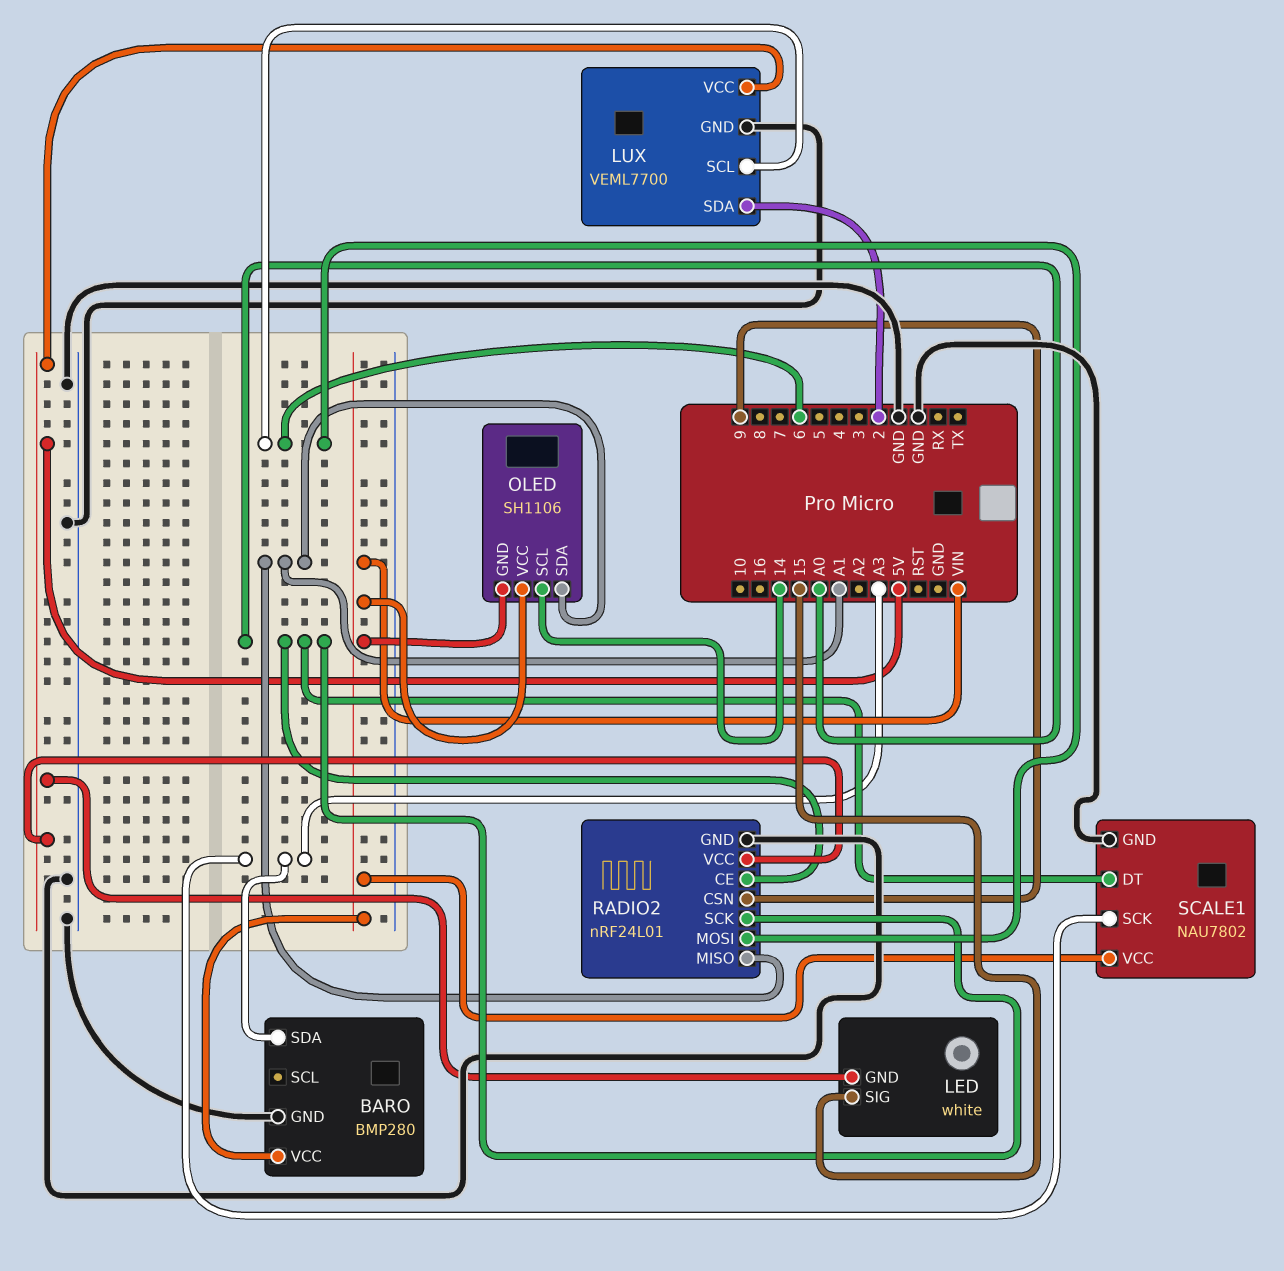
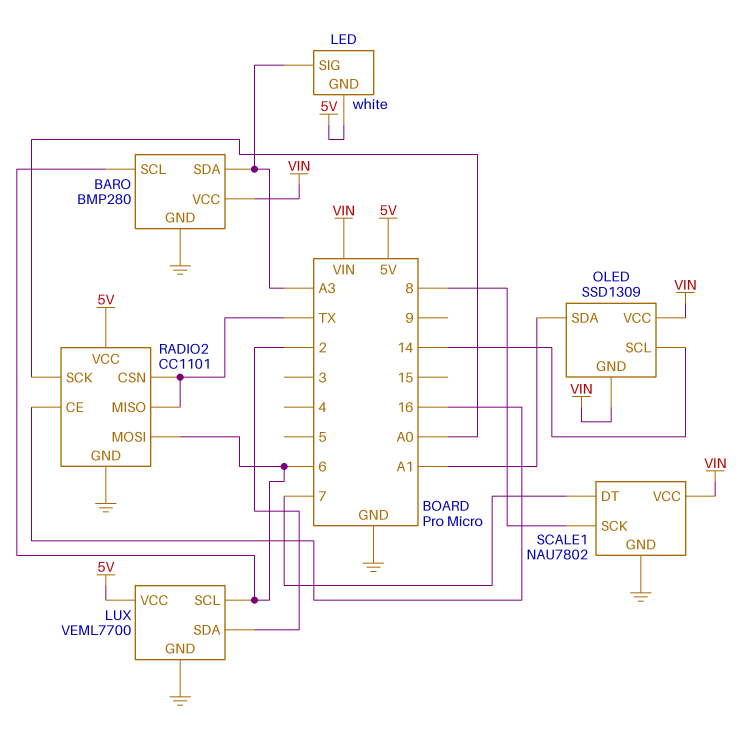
BARO pin SCL: none -> 6
LED pin SIG: 15 -> A3
OLED: SH1106 -> SSD1309
RADIO2: nRF24L01 -> CC1101
RADIO2 pin CE: A0 -> 16
RADIO2 pin CSN: 9 -> TX
RADIO2 pin MISO: A1 -> TX
SCALE1 pin DT: A0 -> 7
SCALE1 pin SCK: A3 -> 8

